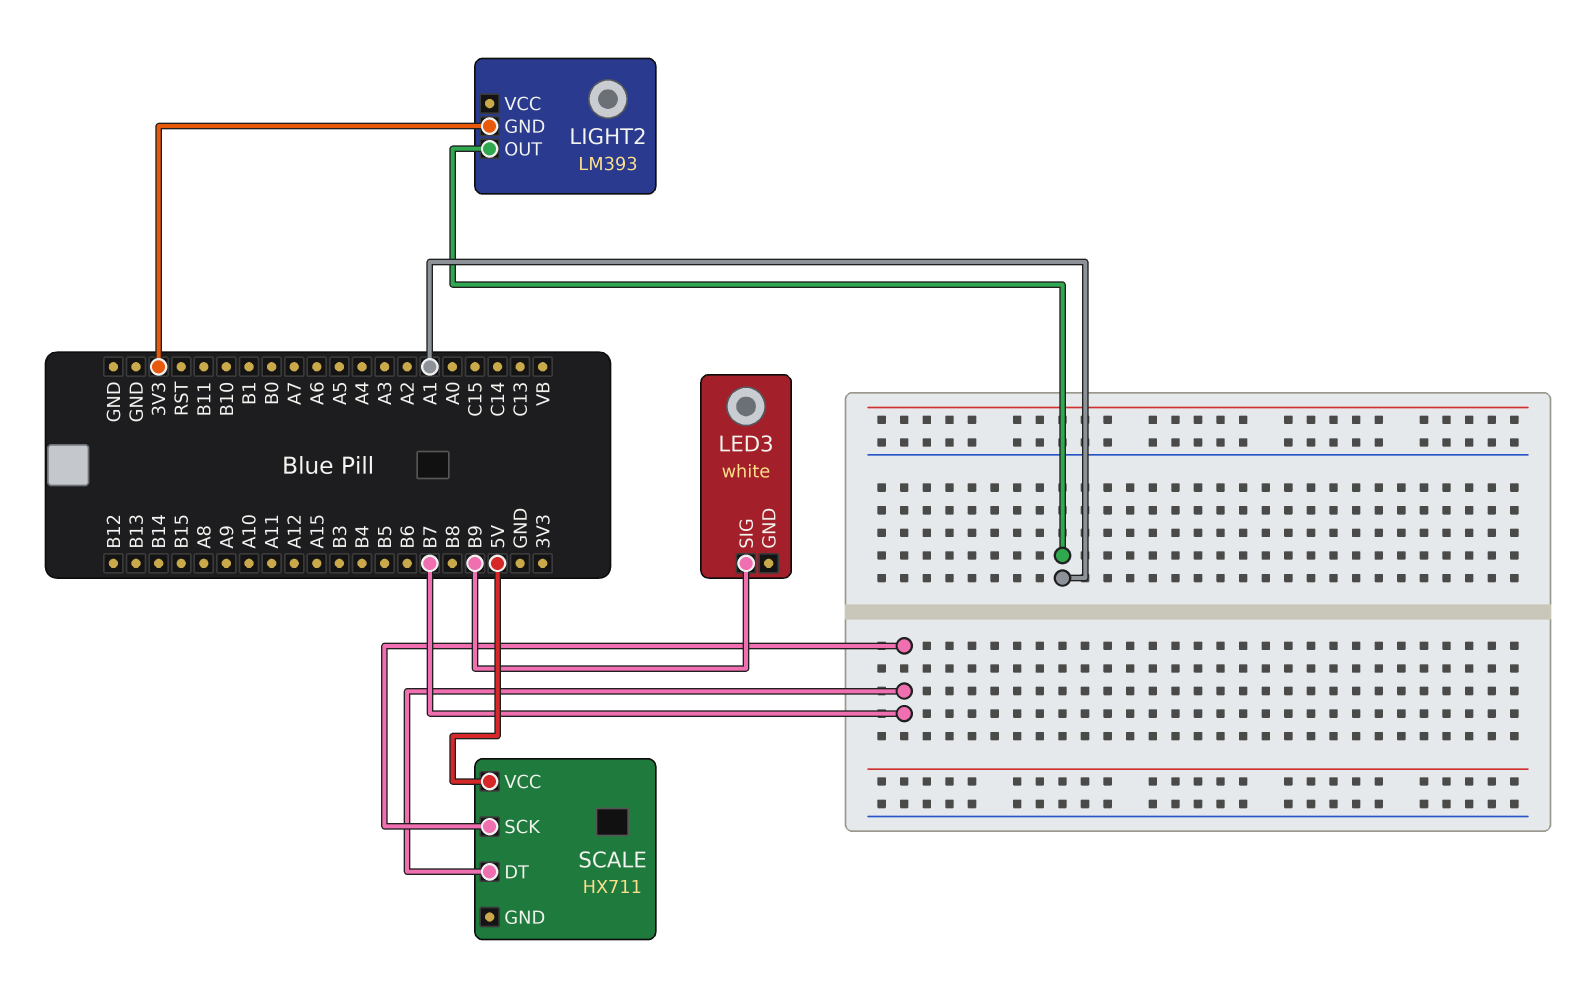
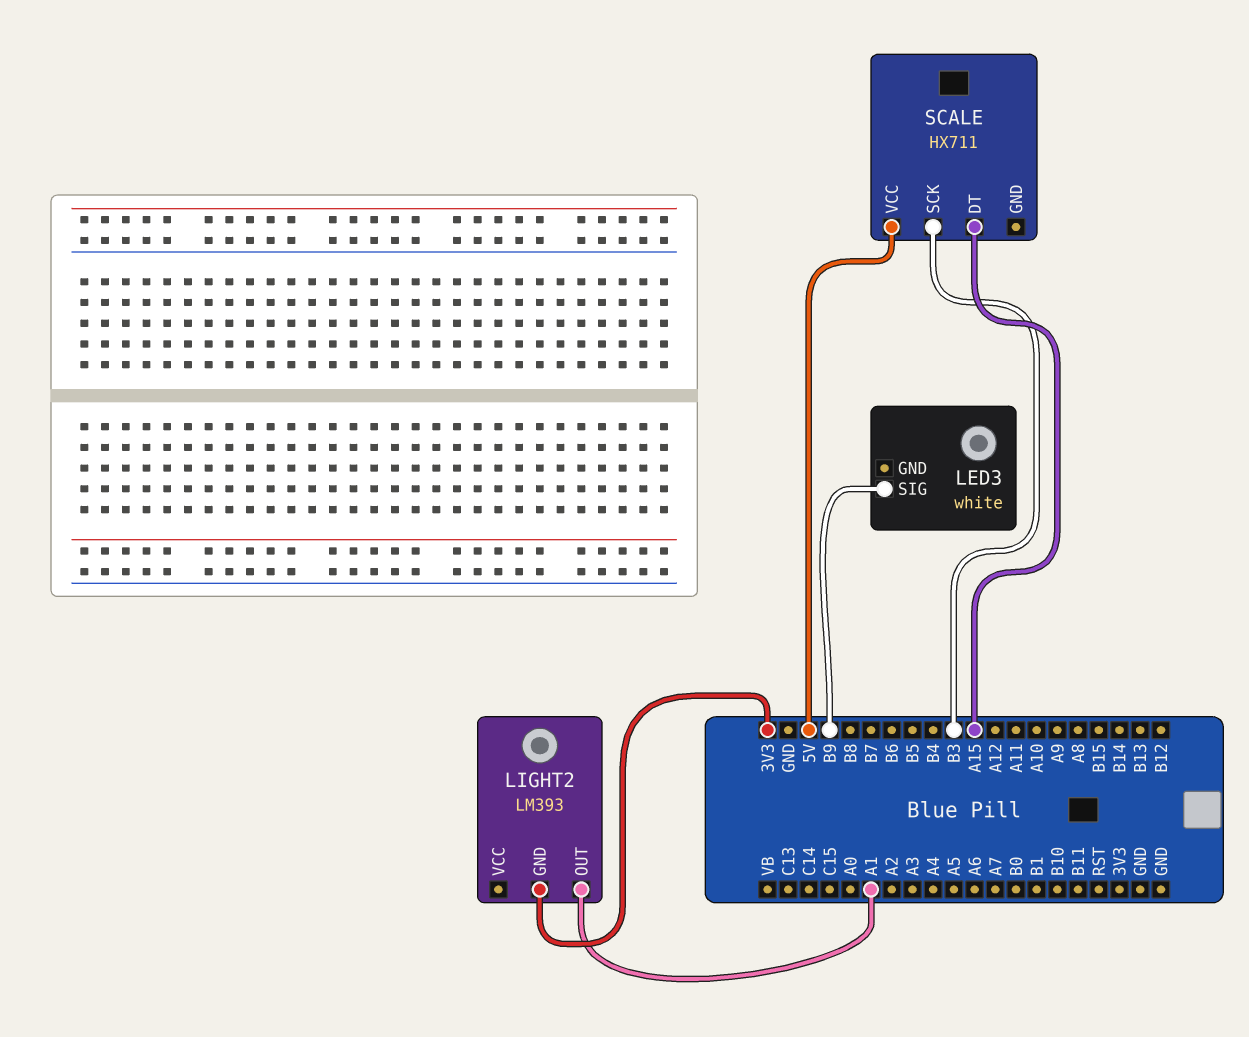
SCALE pin DT: B7 -> A15
SCALE pin SCK: B7 -> B3

